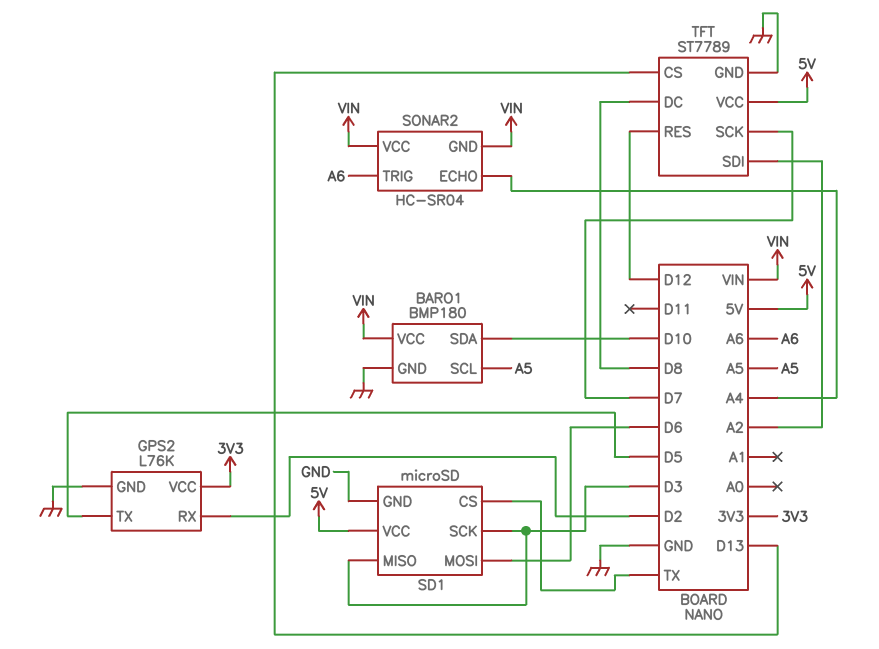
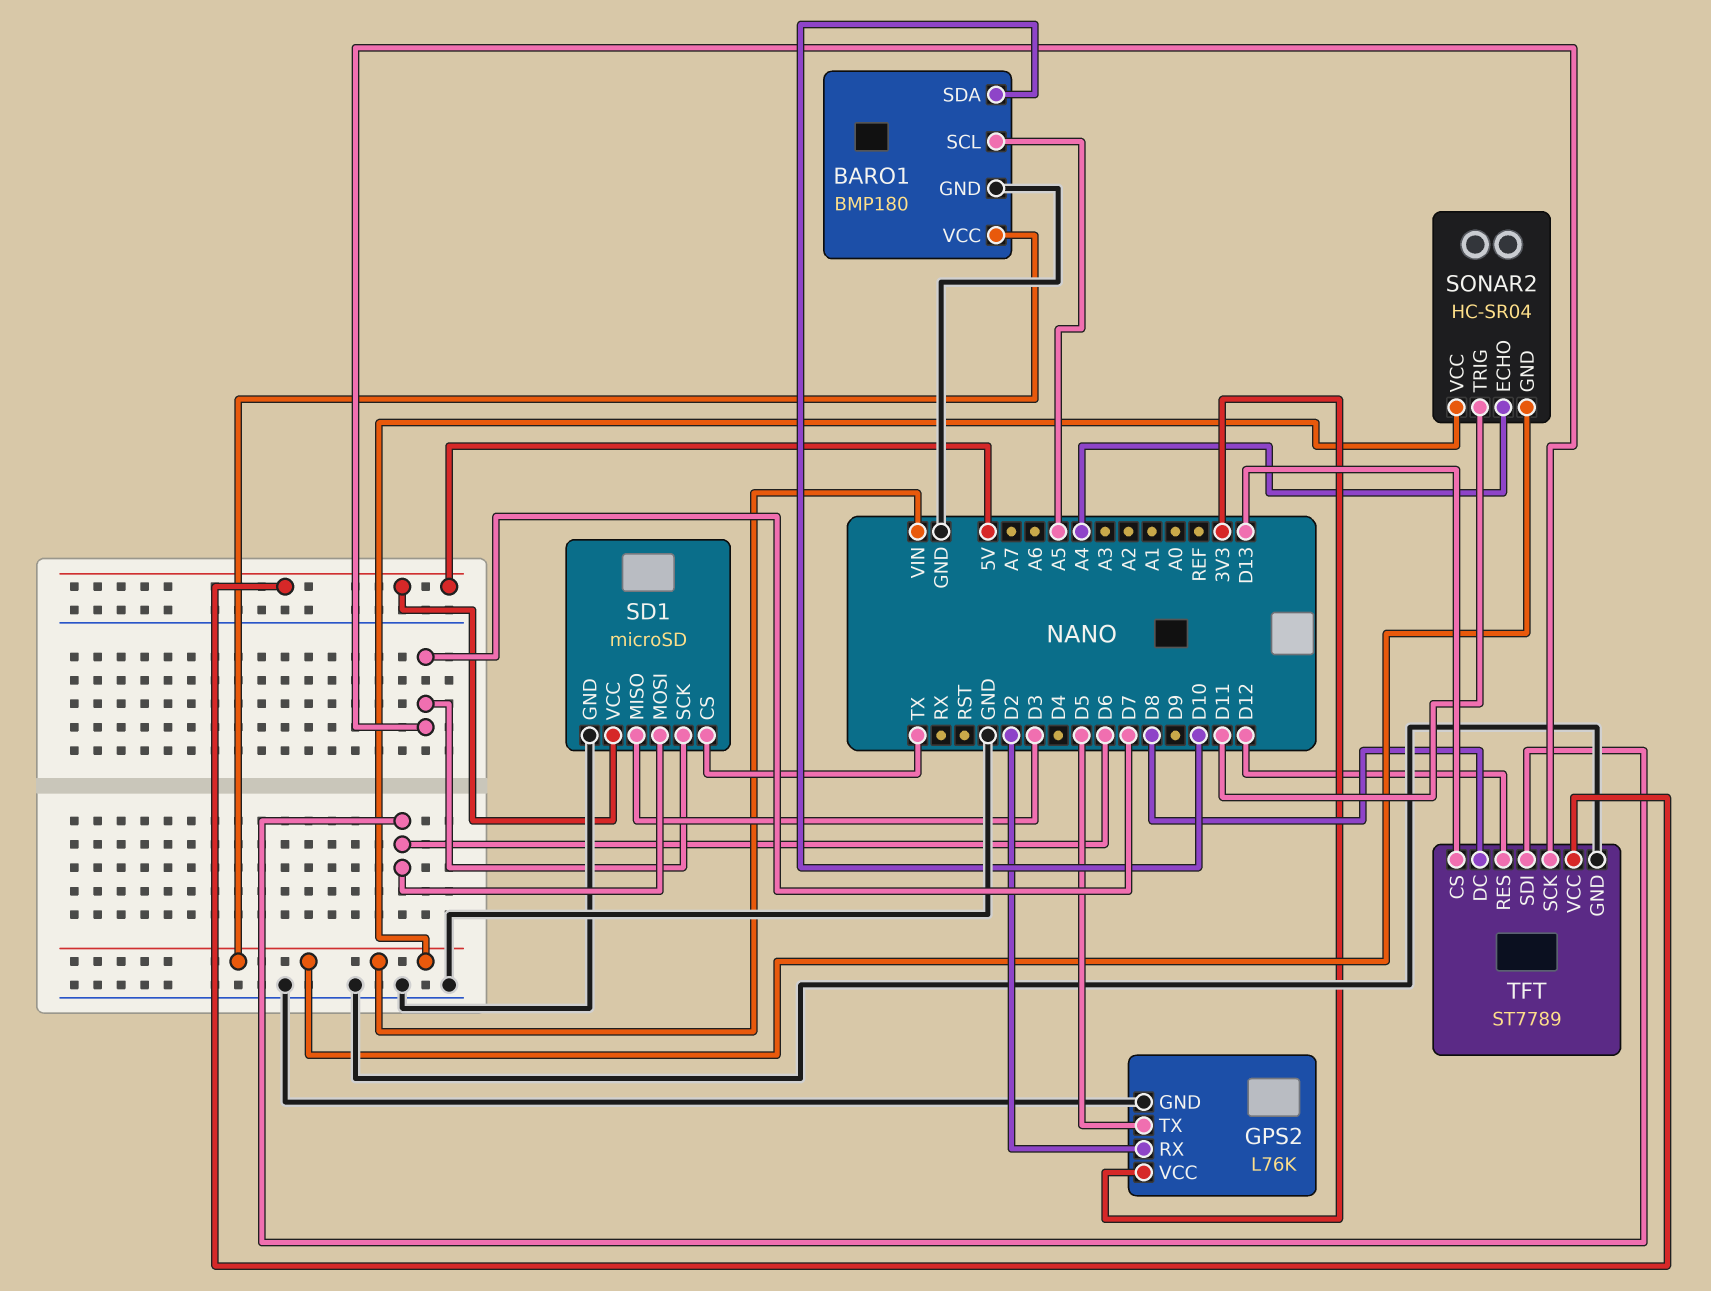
SD1 pin SCK: D3 -> D7
SONAR2 pin TRIG: A6 -> D11
TFT pin SDI: A2 -> D6

